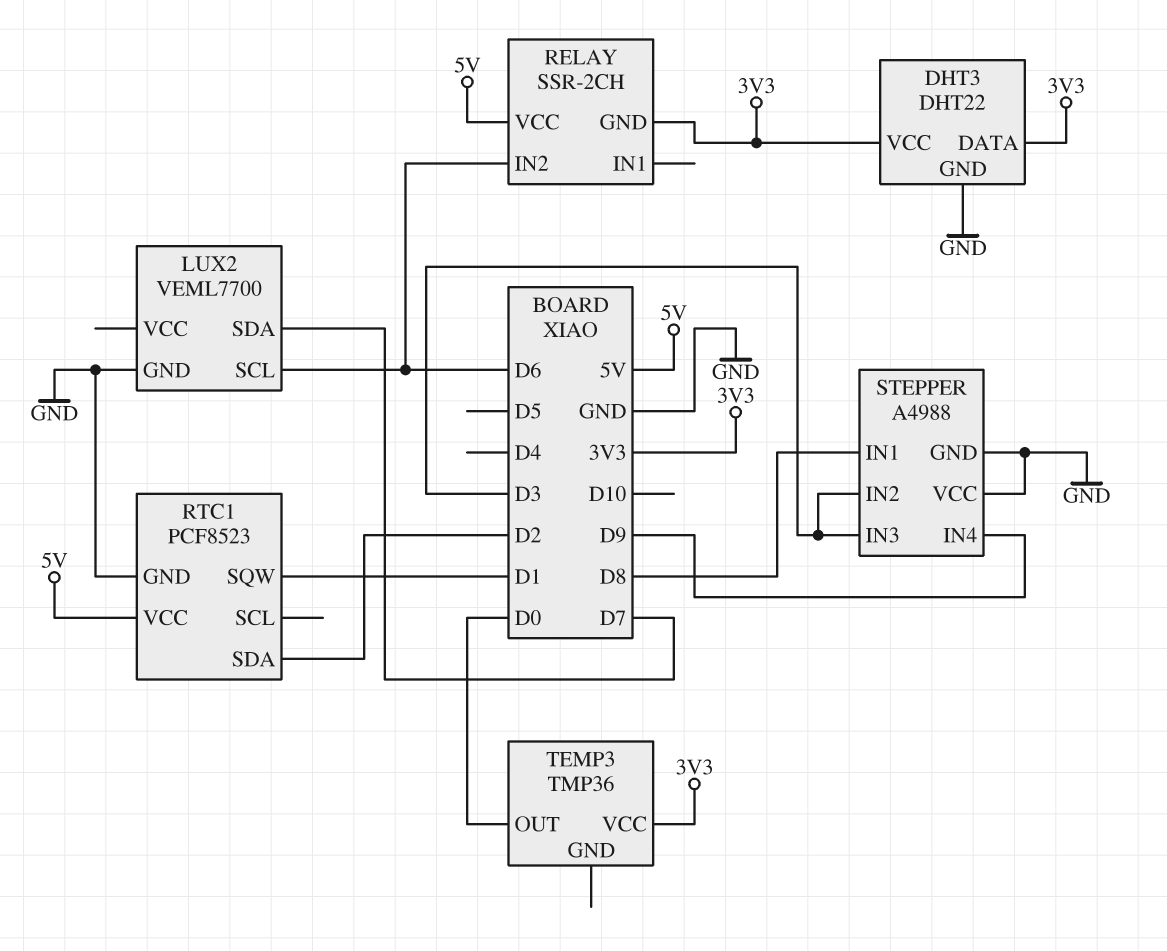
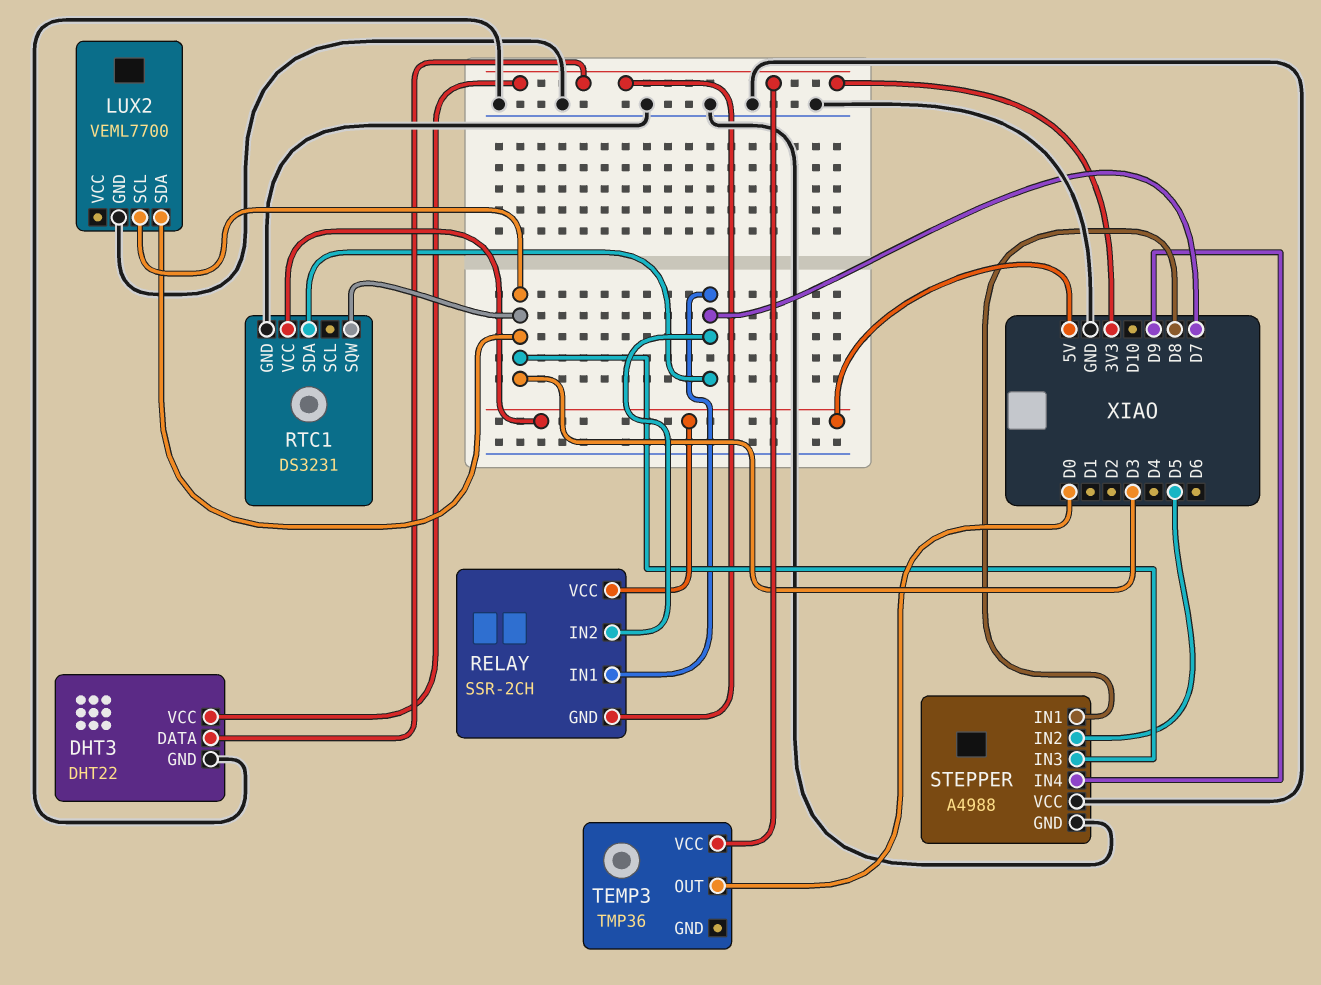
LUX2 pin SCL: D6 -> D3
LUX2 pin SDA: D7 -> D3
RELAY pin IN1: none -> D7
RELAY pin IN2: D6 -> D7
RTC1: PCF8523 -> DS3231
RTC1 pin SDA: D2 -> D7
RTC1 pin SQW: D1 -> D3
STEPPER pin IN2: D3 -> D5

